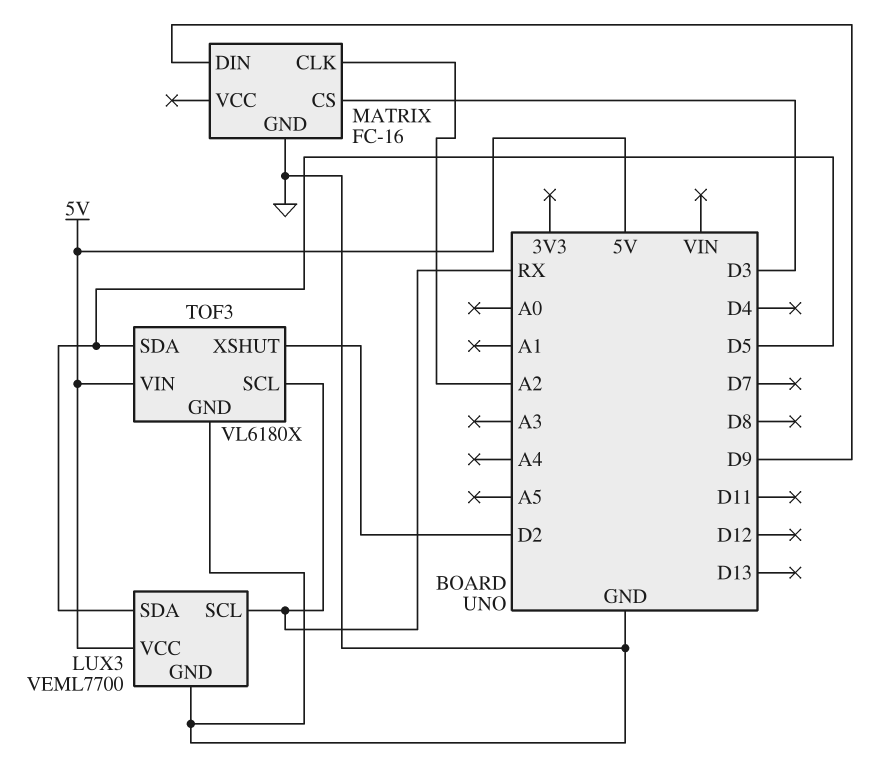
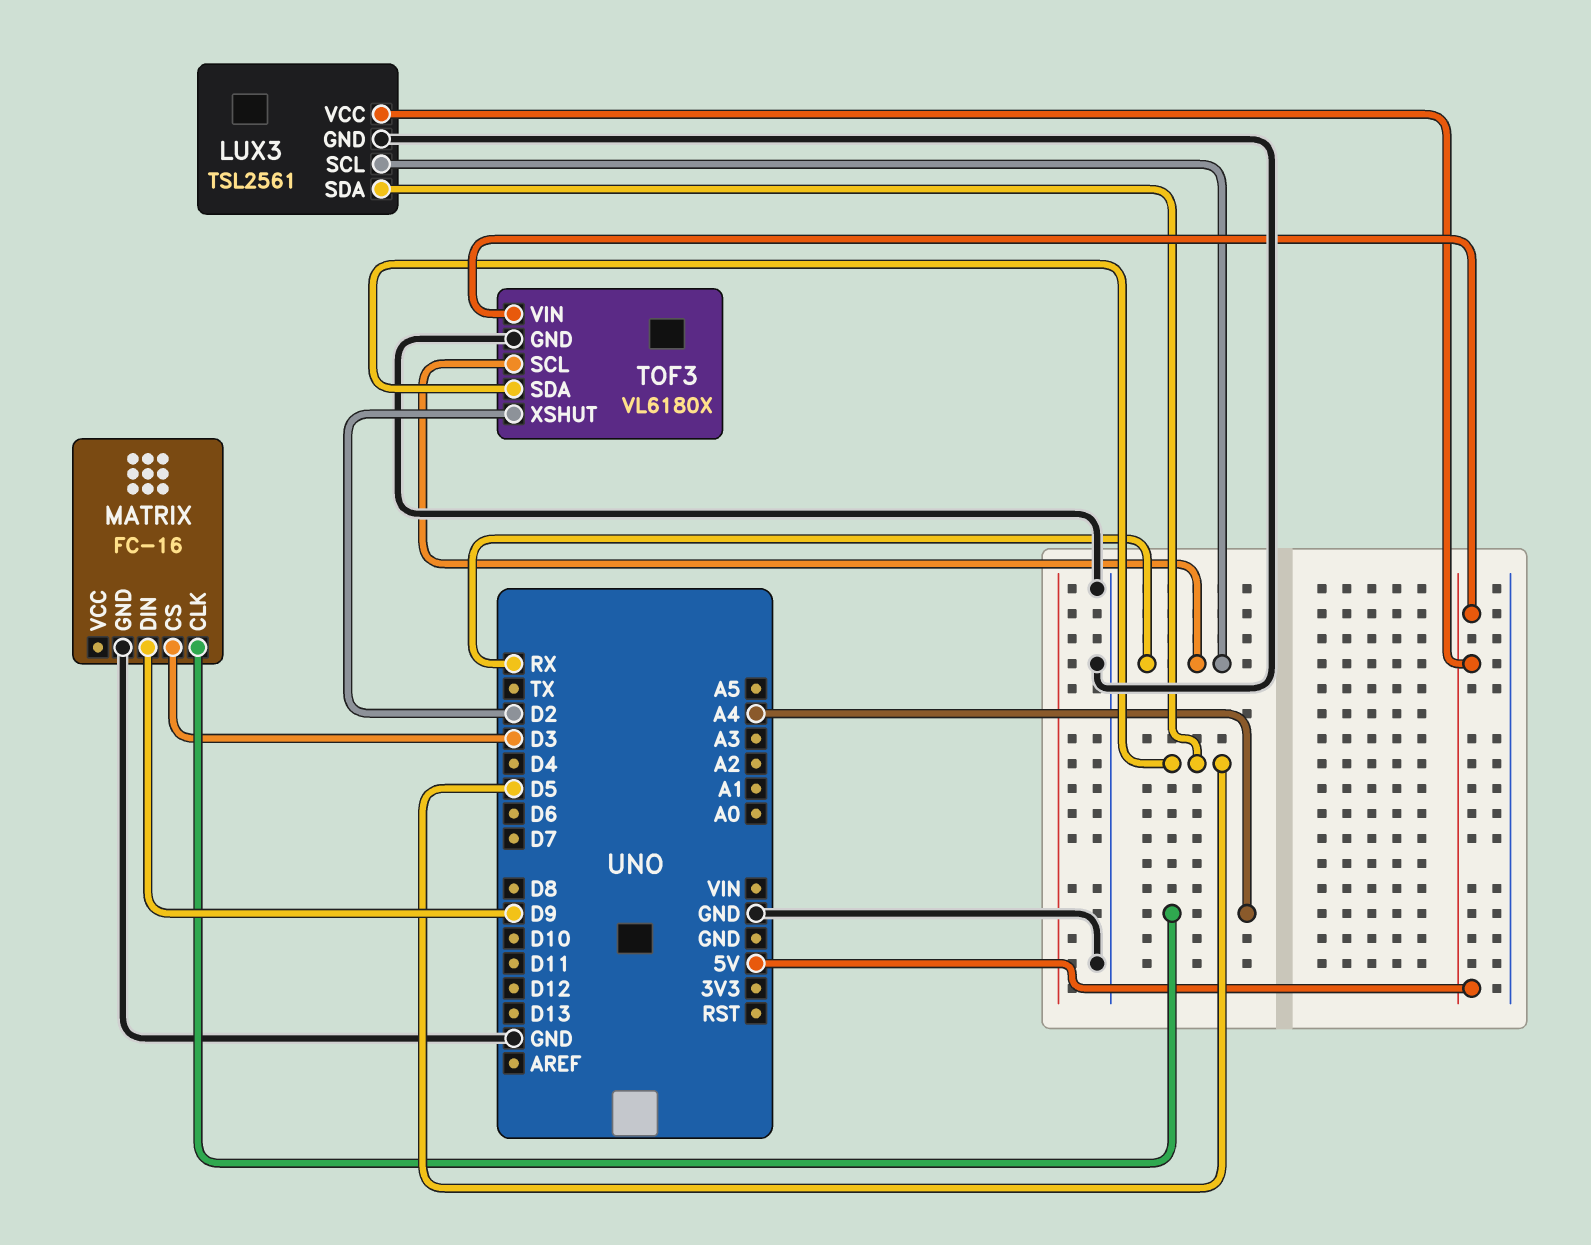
LUX3: VEML7700 -> TSL2561
MATRIX pin CLK: A2 -> A4

